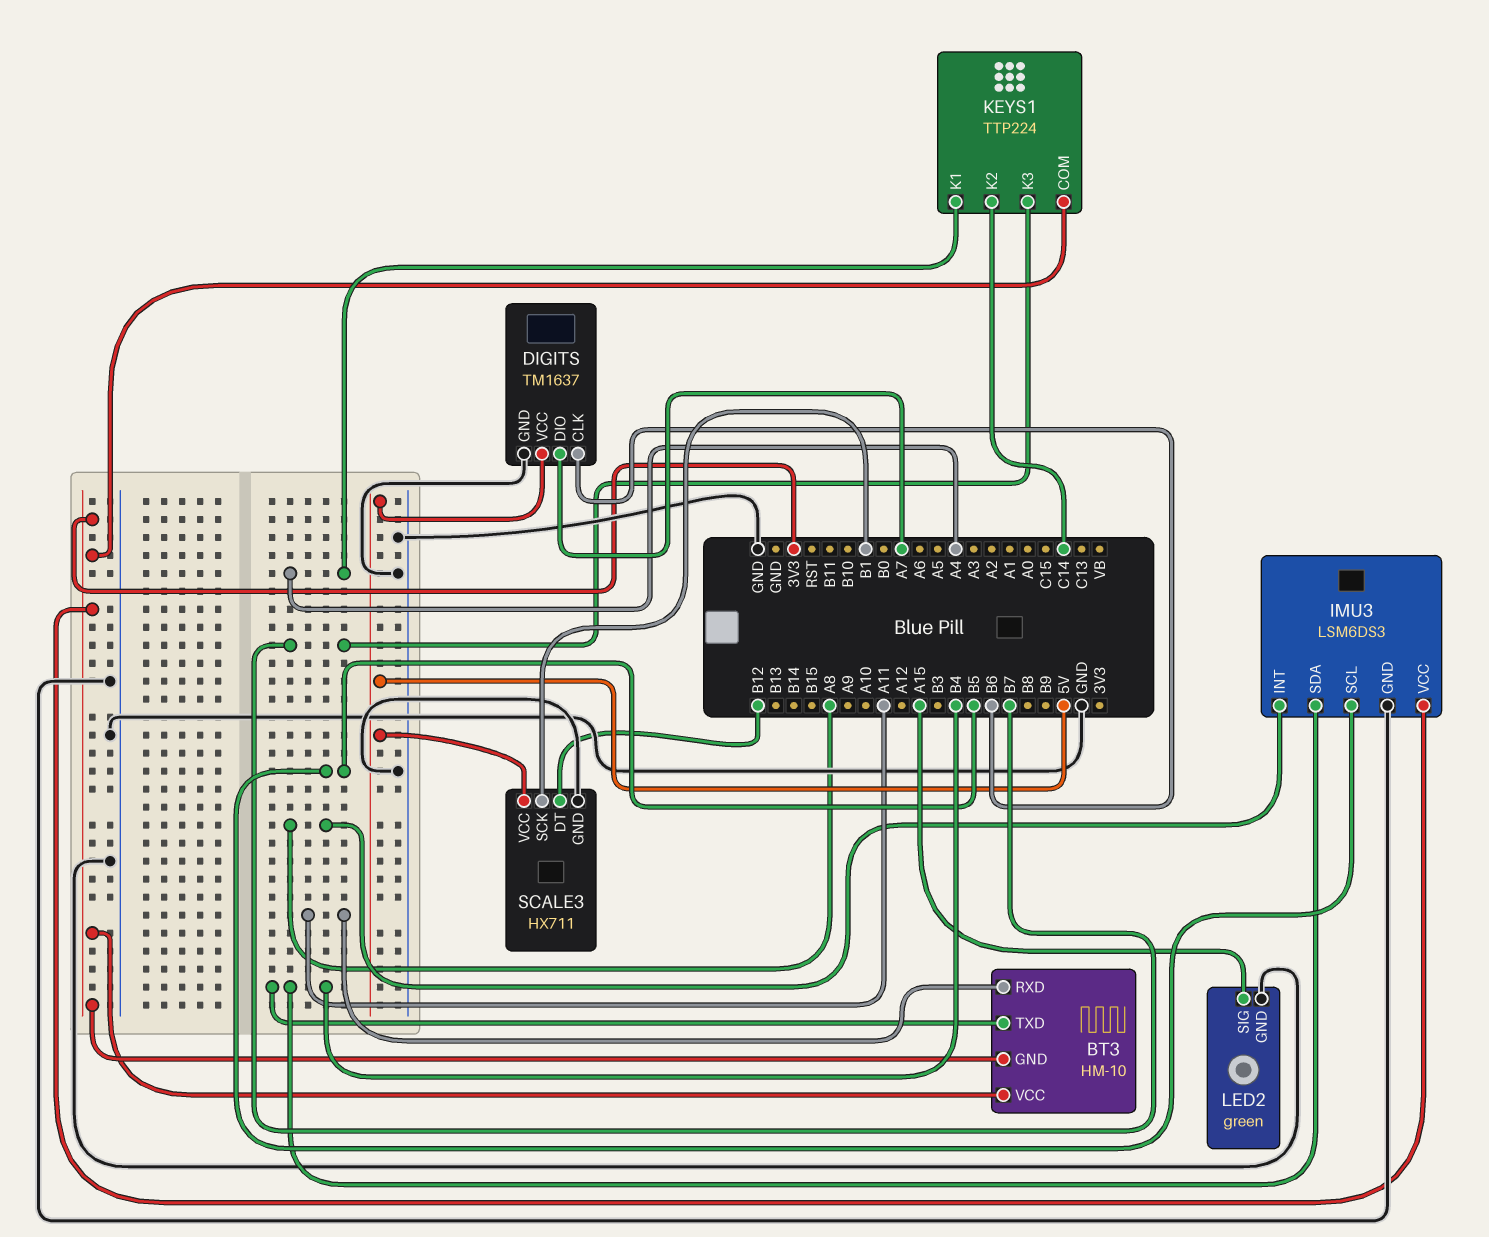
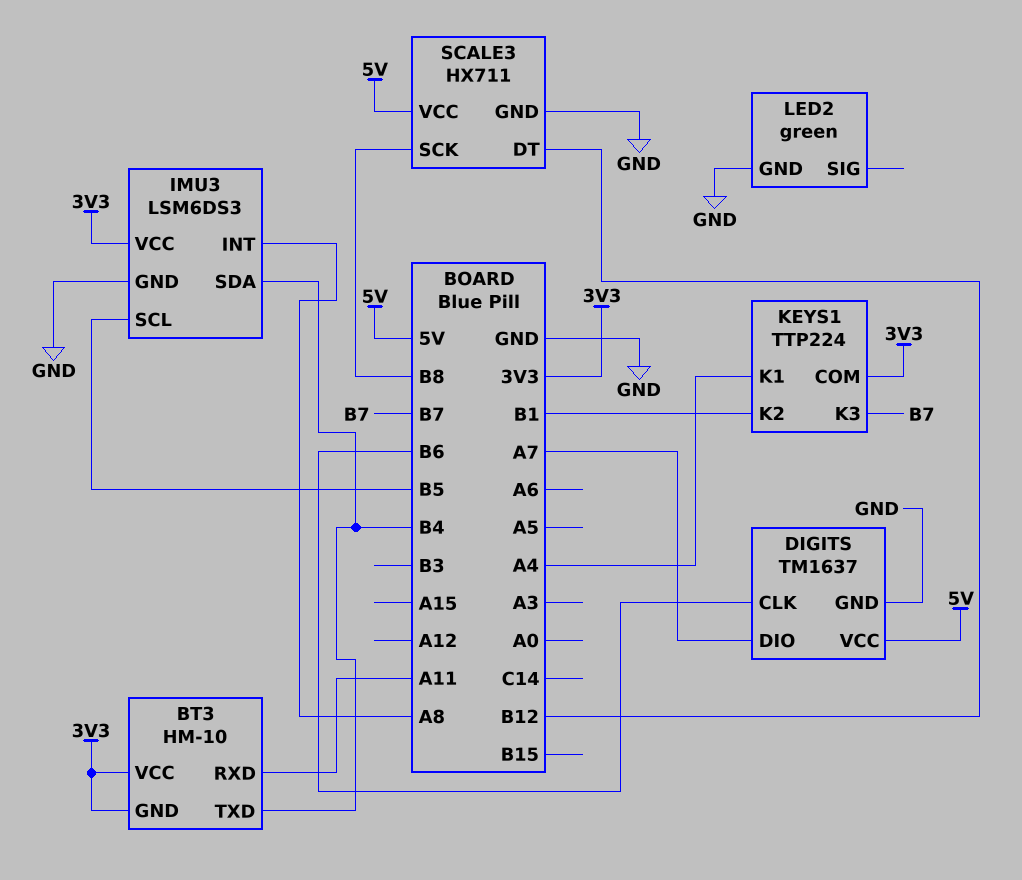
KEYS1 pin K2: C14 -> B1
LED2 pin SIG: A15 -> none
SCALE3 pin SCK: B1 -> B8

